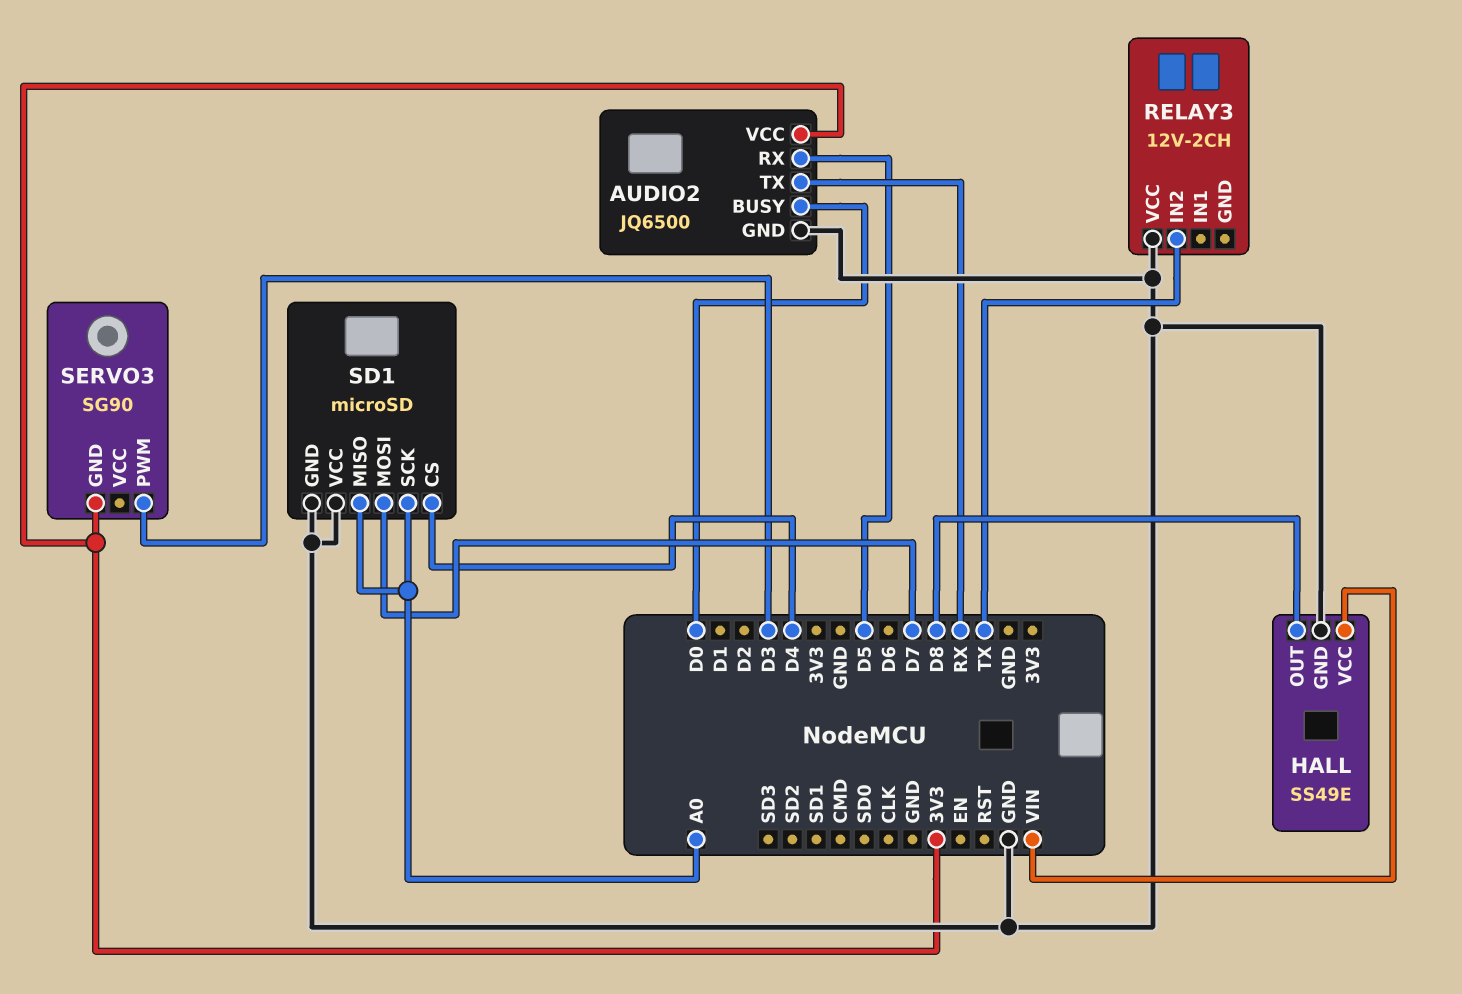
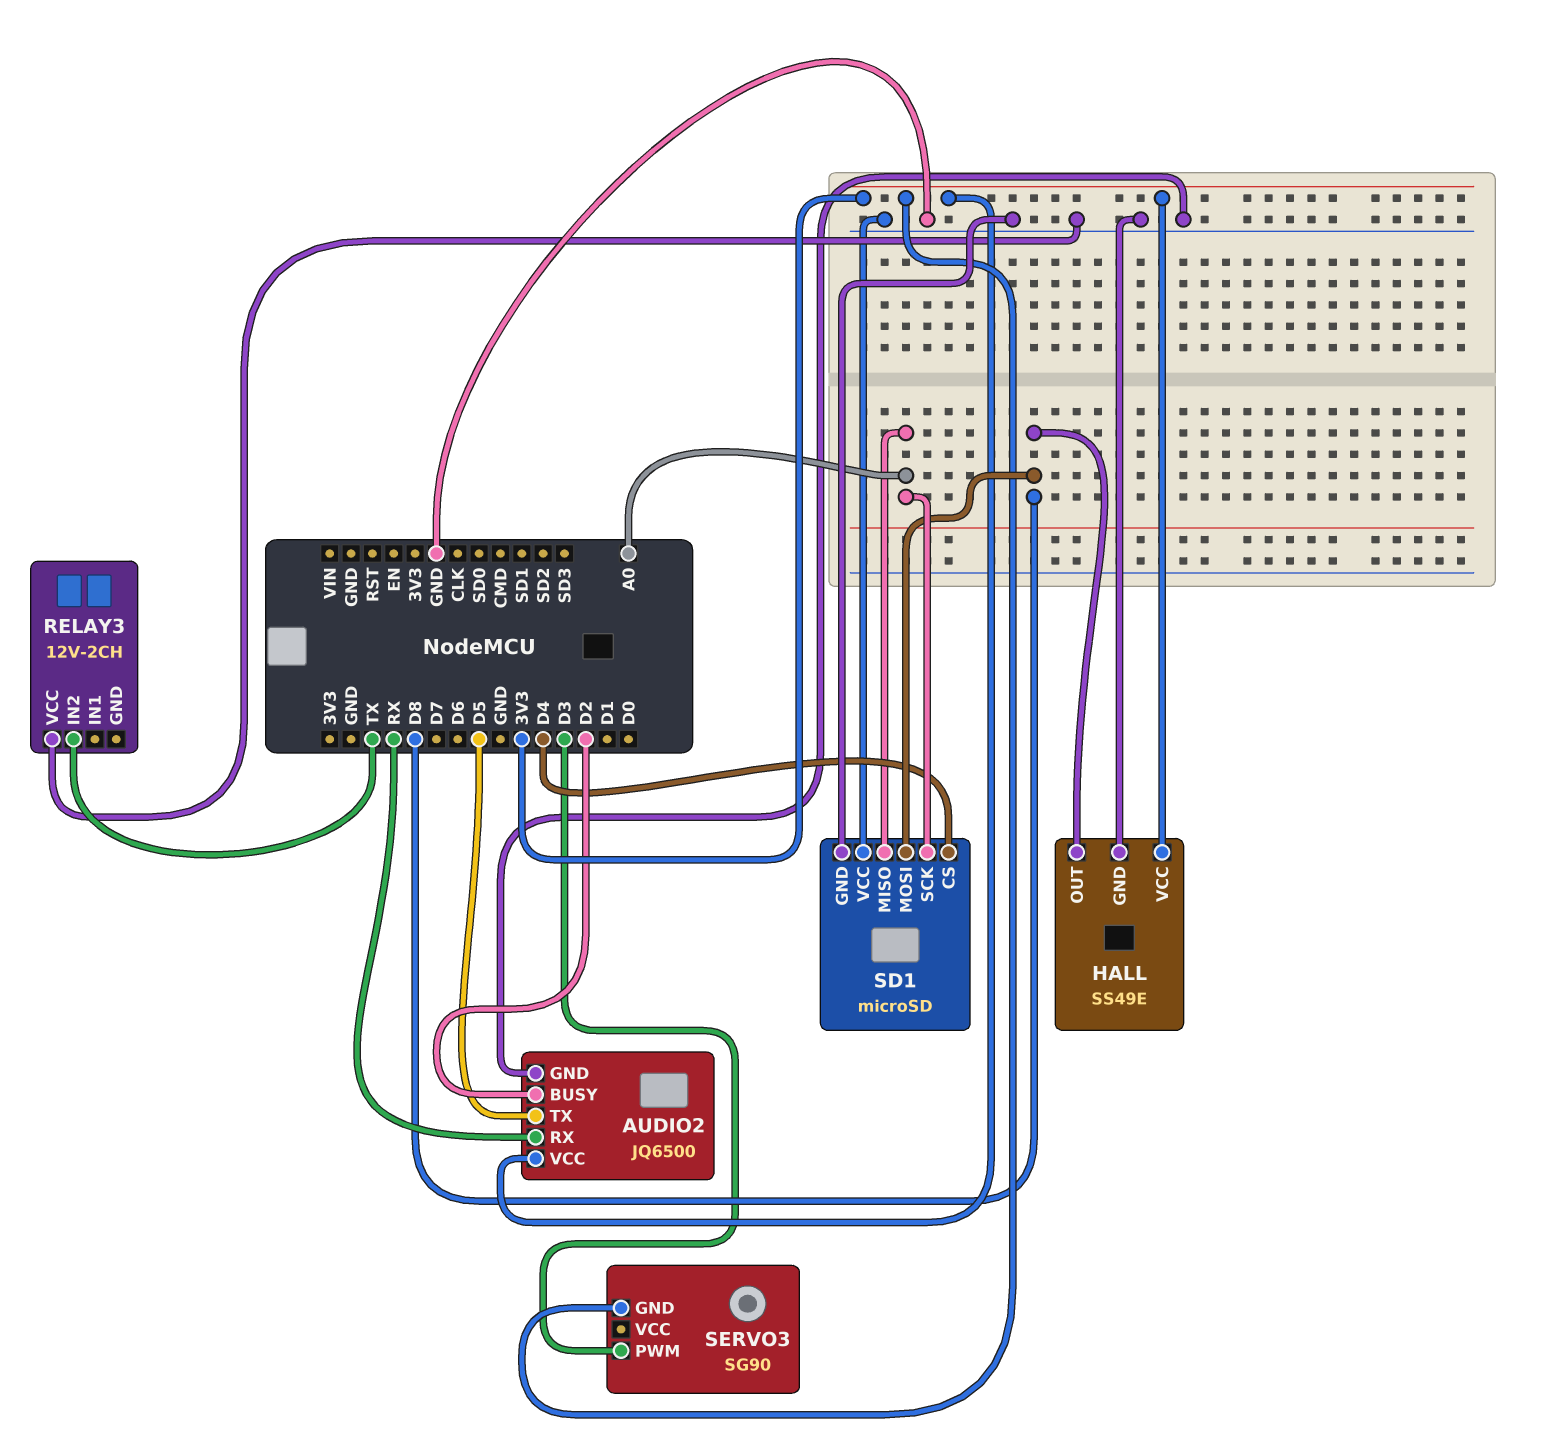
AUDIO2 pin BUSY: D0 -> D2
AUDIO2 pin RX: D5 -> RX
AUDIO2 pin TX: RX -> D5
HALL pin VCC: VIN -> 3V3
SD1 pin MOSI: D7 -> D8

